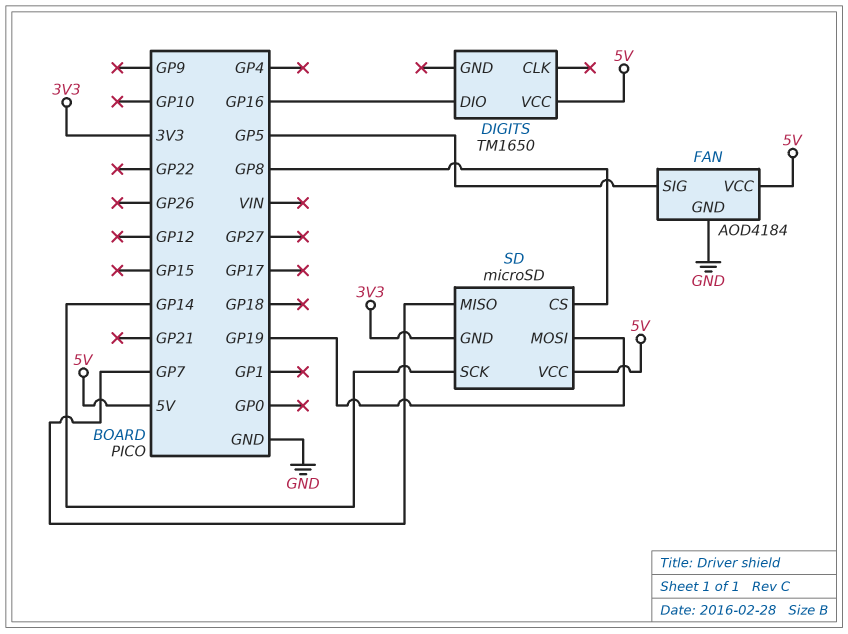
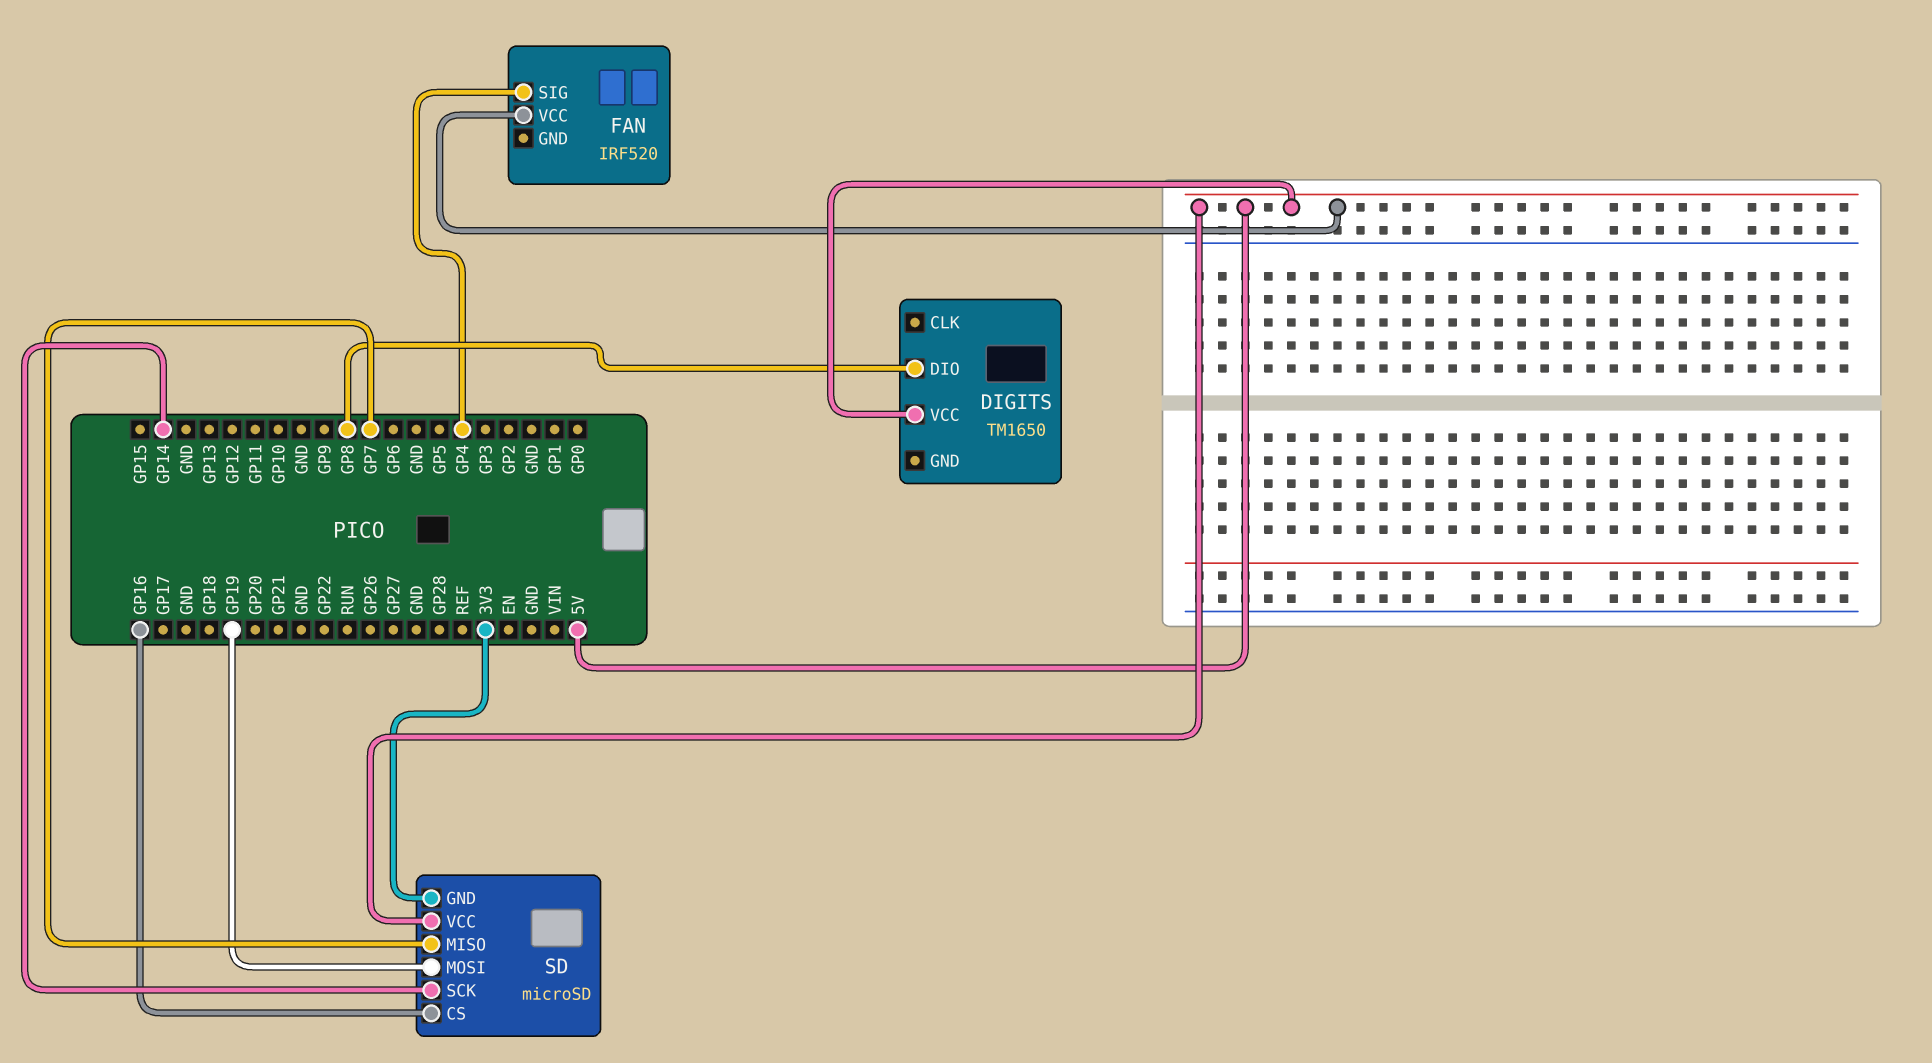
DIGITS pin DIO: GP16 -> GP8
FAN: AOD4184 -> IRF520
FAN pin GND: GND -> none
FAN pin SIG: GP5 -> GP4
SD pin CS: GP8 -> GP16

